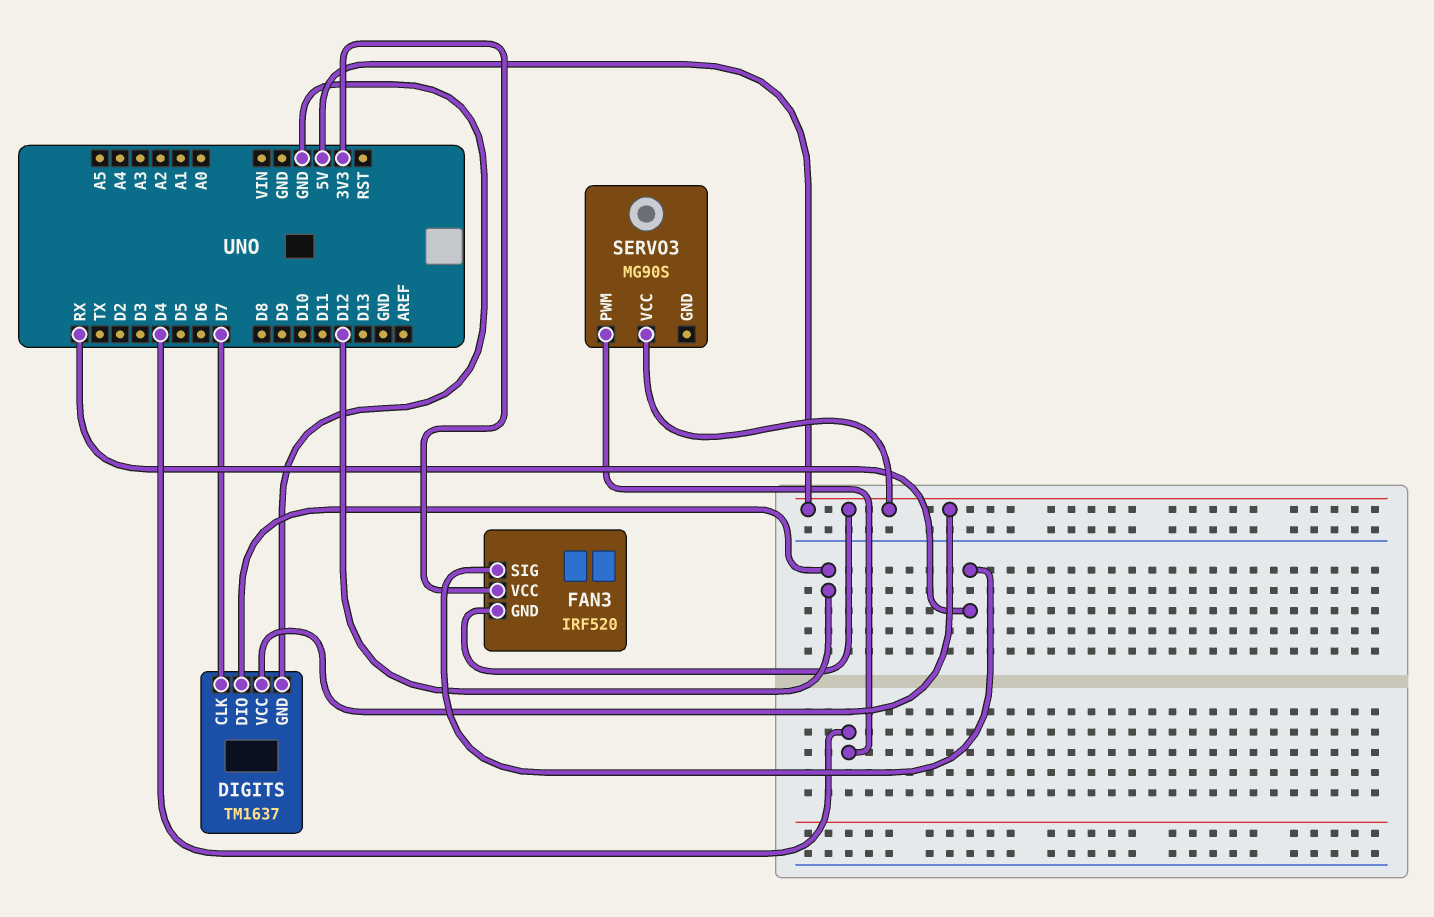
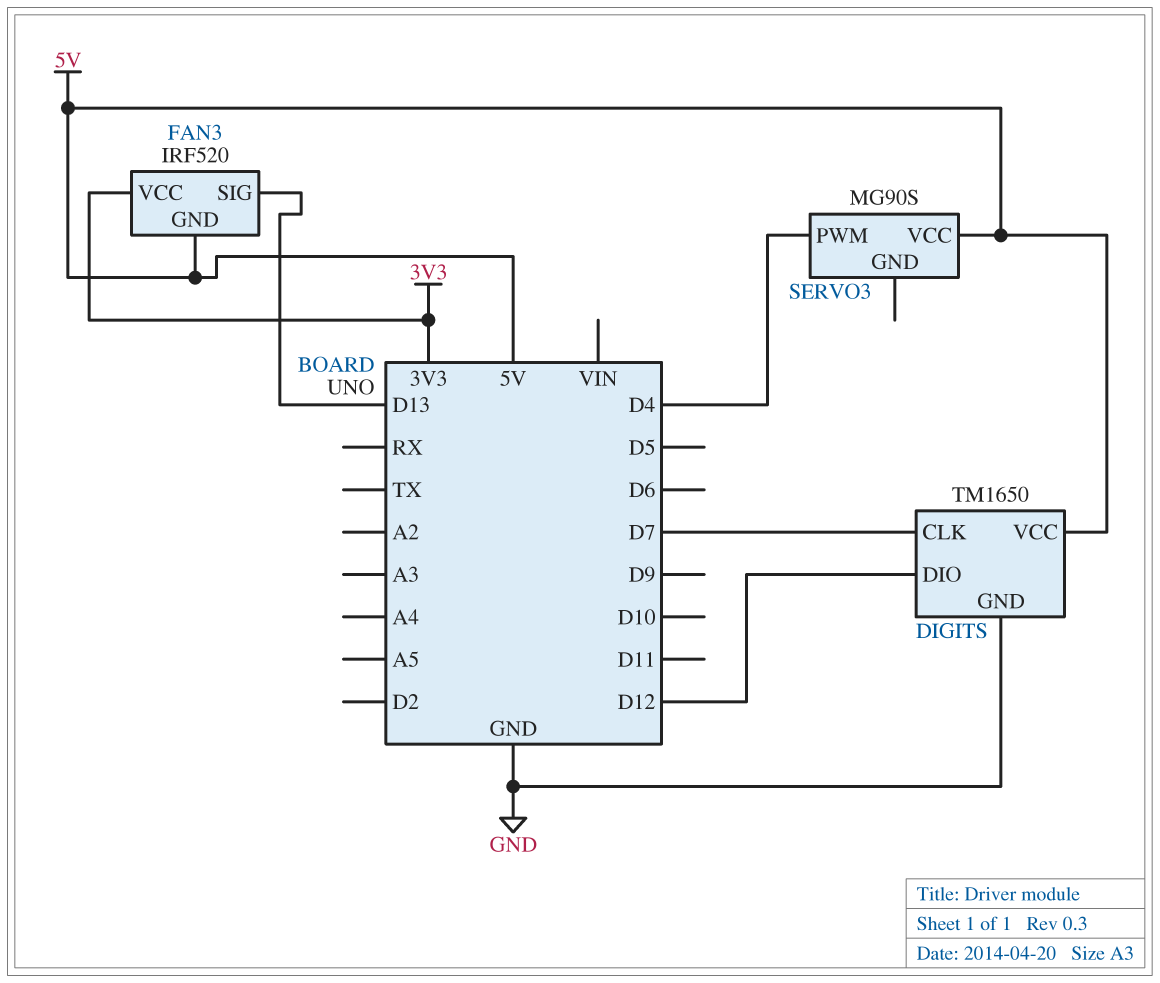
DIGITS: TM1637 -> TM1650
FAN3 pin SIG: RX -> D13

